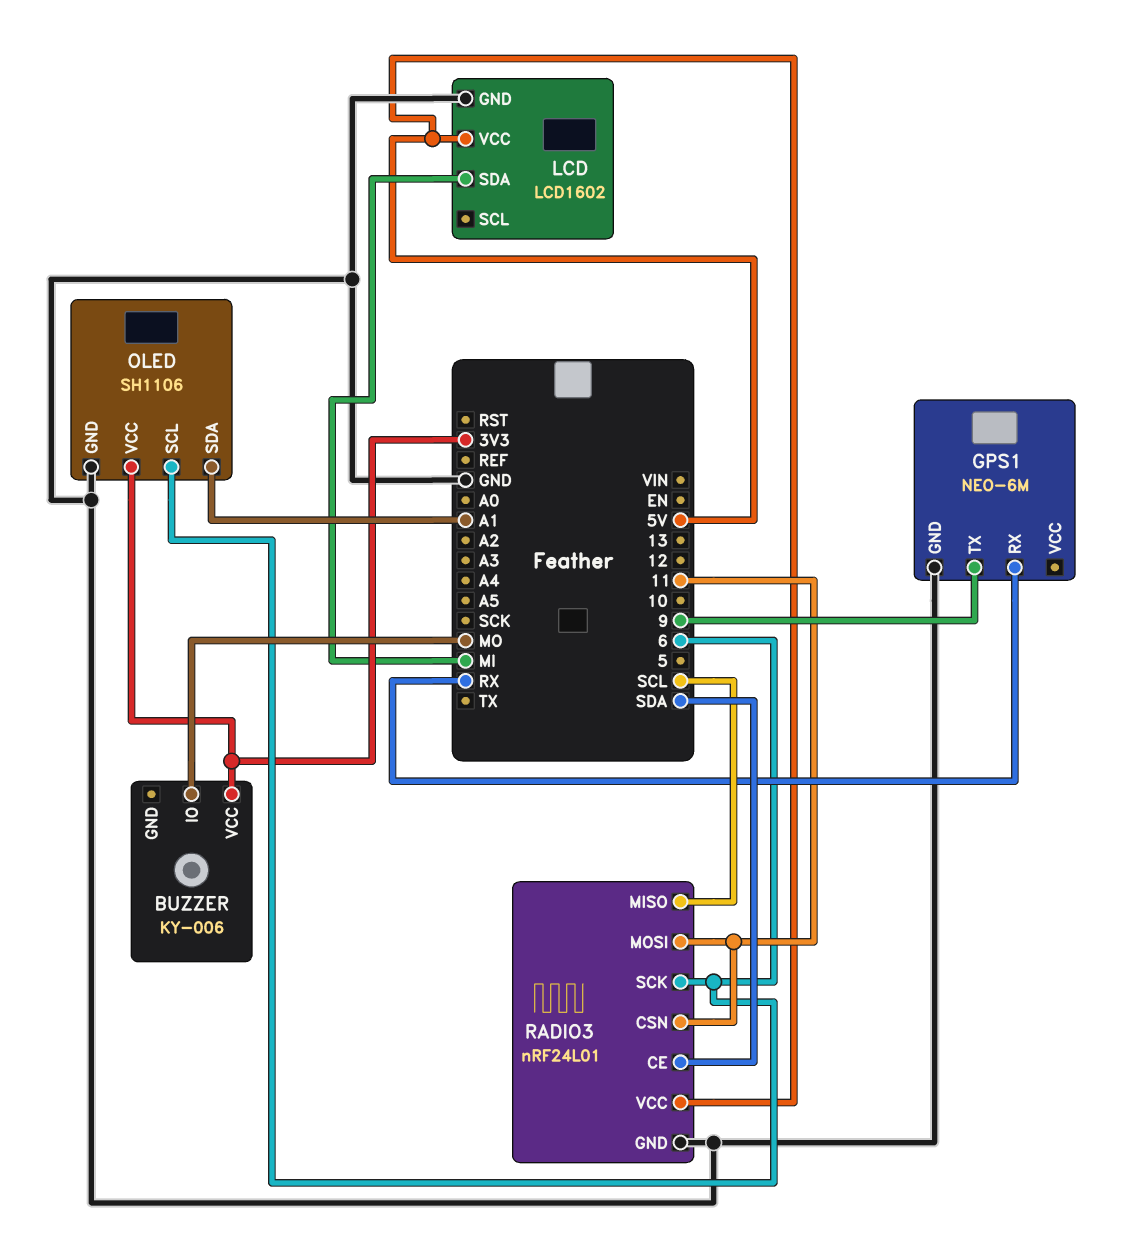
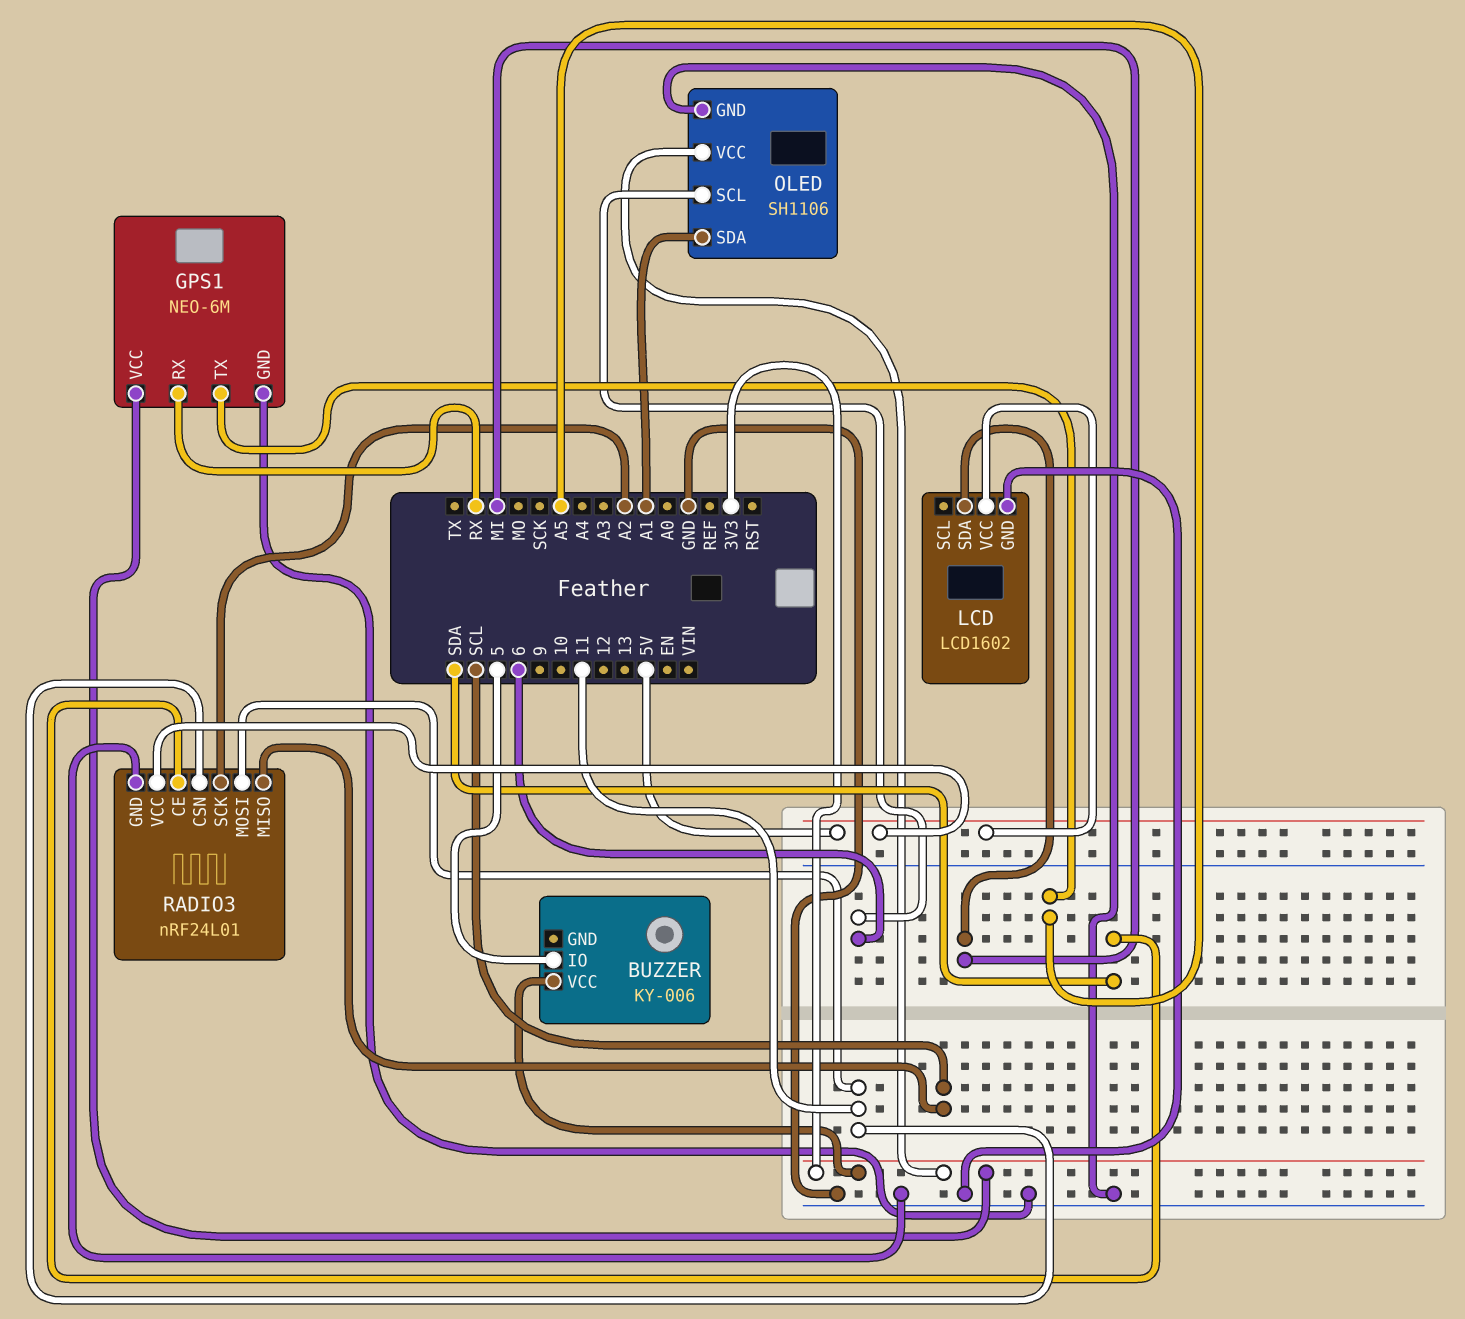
BUZZER pin IO: MO -> 5
GPS1 pin TX: 9 -> A5
GPS1 pin VCC: none -> 3V3
RADIO3 pin SCK: 6 -> A2

